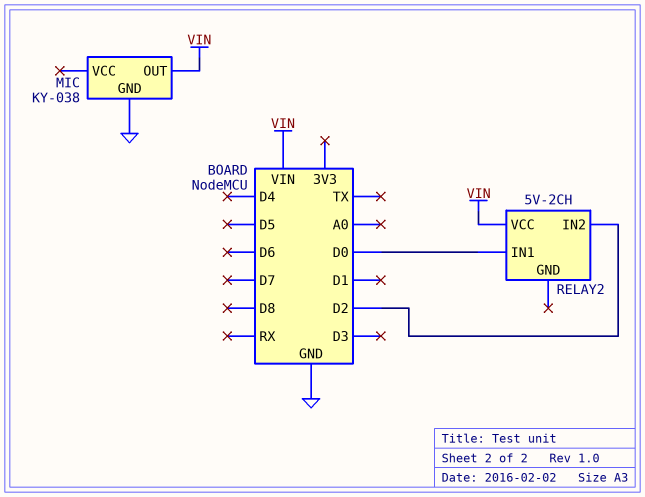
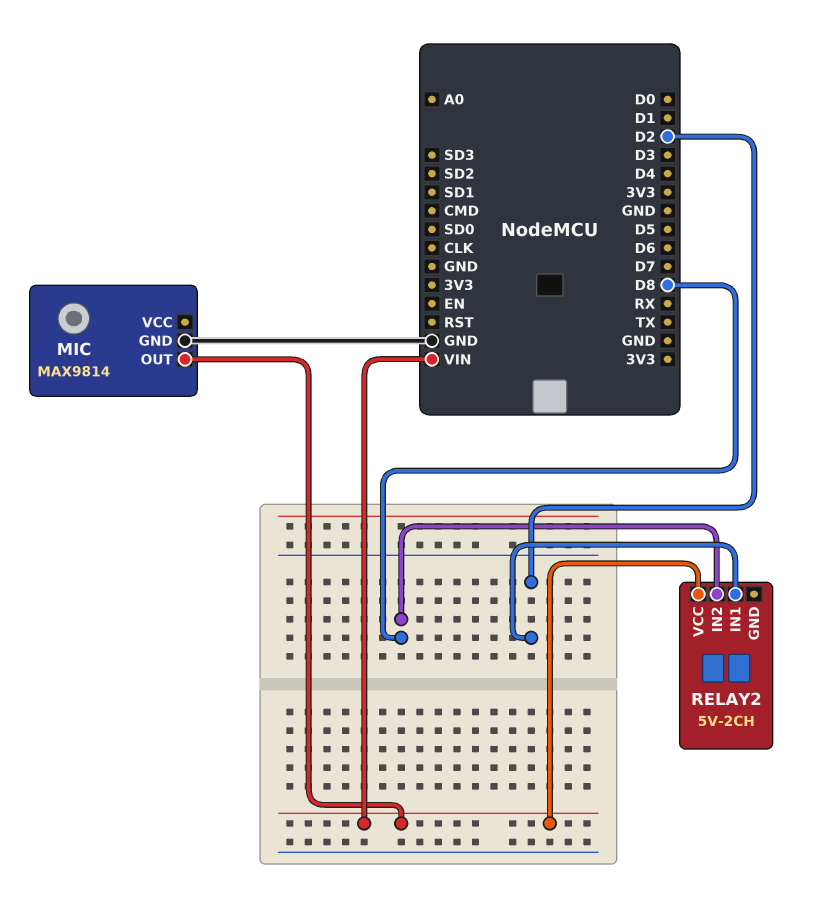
MIC: KY-038 -> MAX9814
RELAY2 pin IN1: D0 -> D2
RELAY2 pin IN2: D2 -> D8

